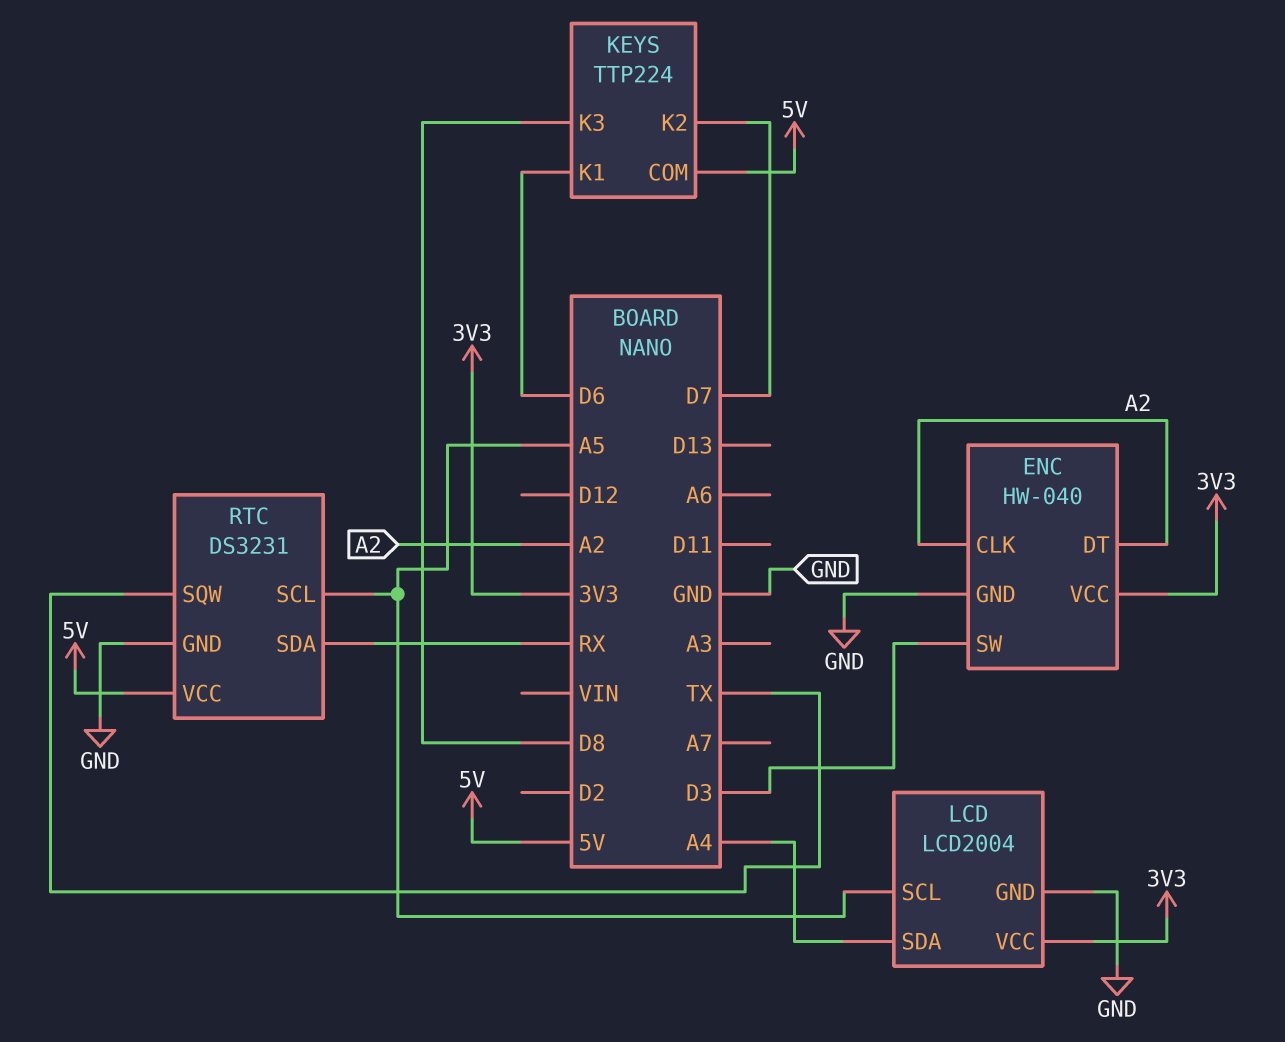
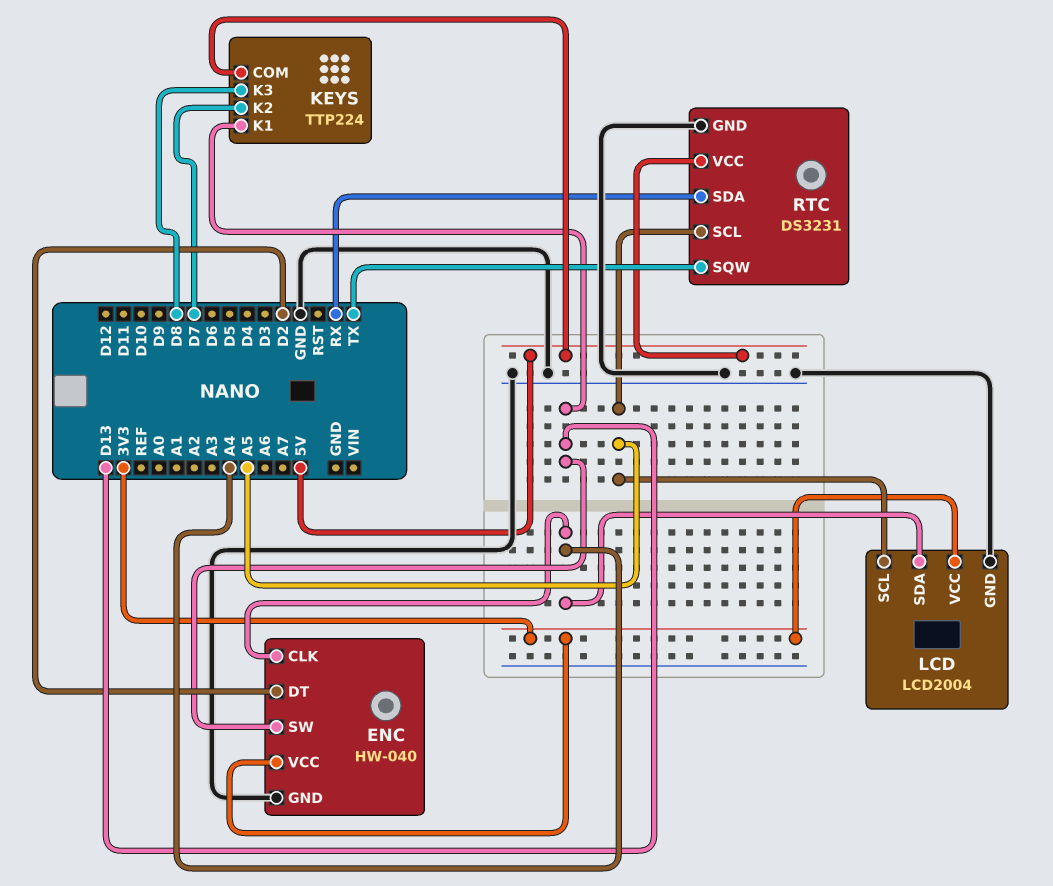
ENC pin CLK: A2 -> A4
ENC pin DT: A2 -> D2
ENC pin SW: D3 -> D13
KEYS pin K1: D6 -> D13

